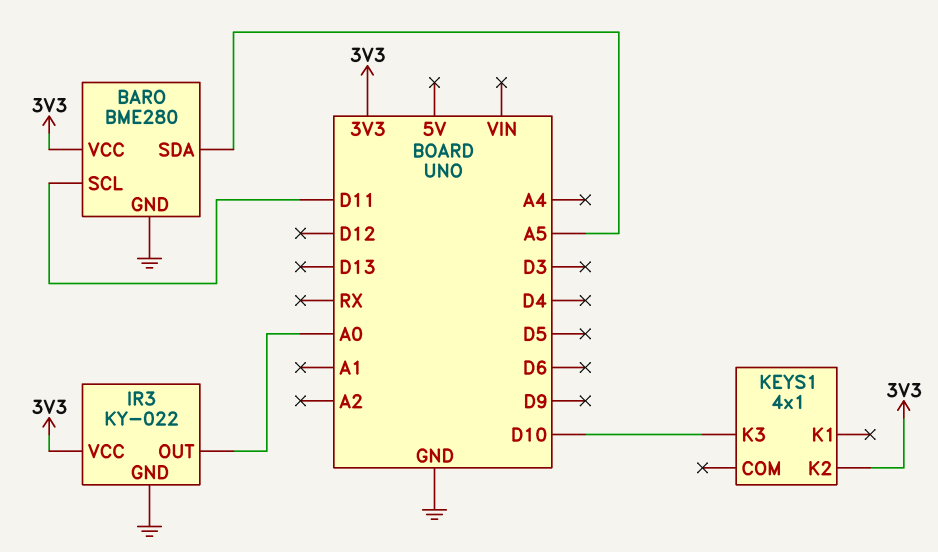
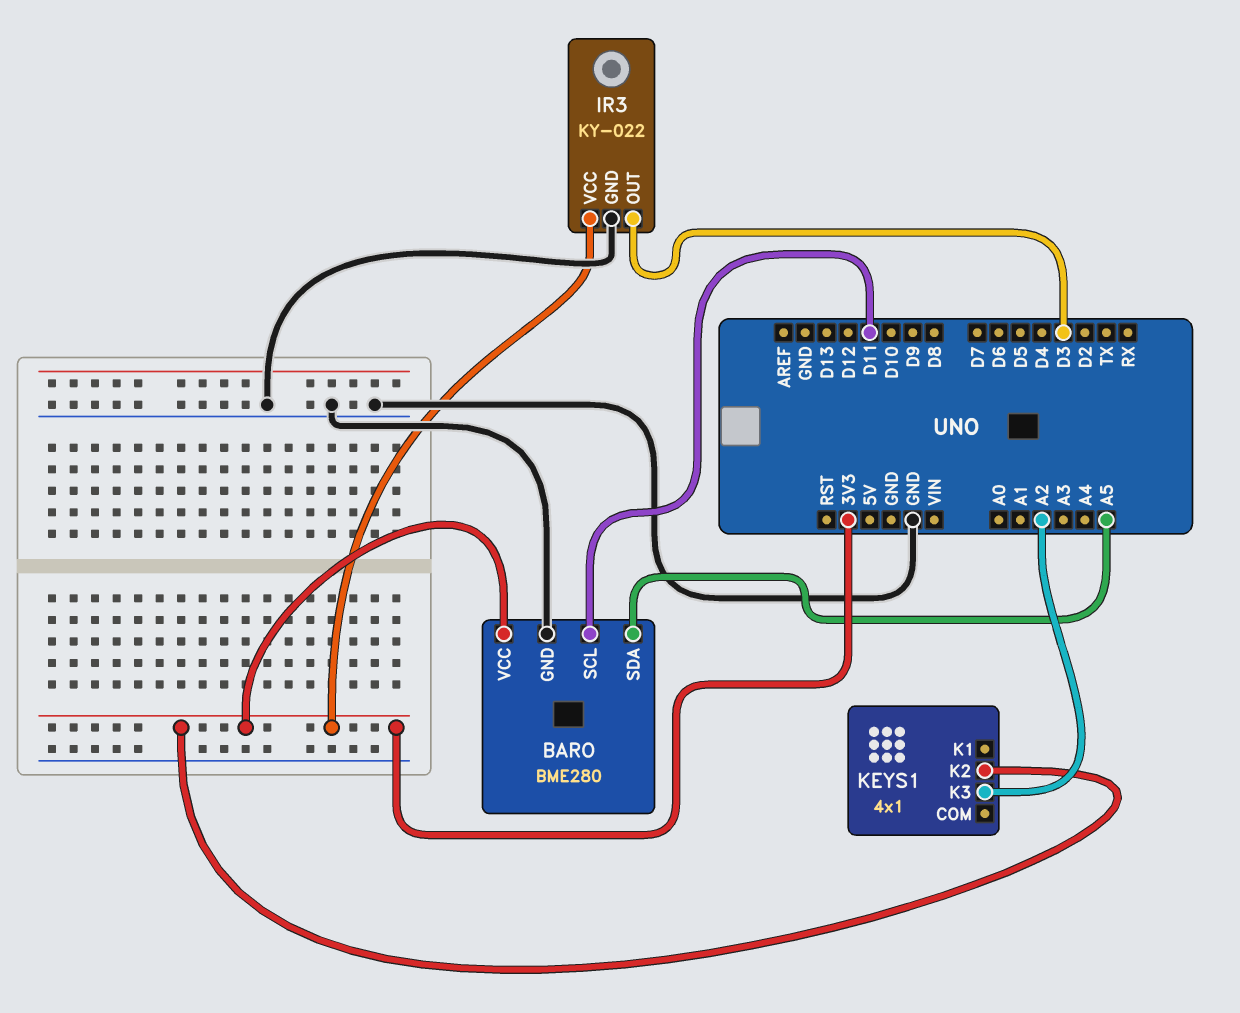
IR3 pin OUT: A0 -> D3
KEYS1 pin K3: D10 -> A2

